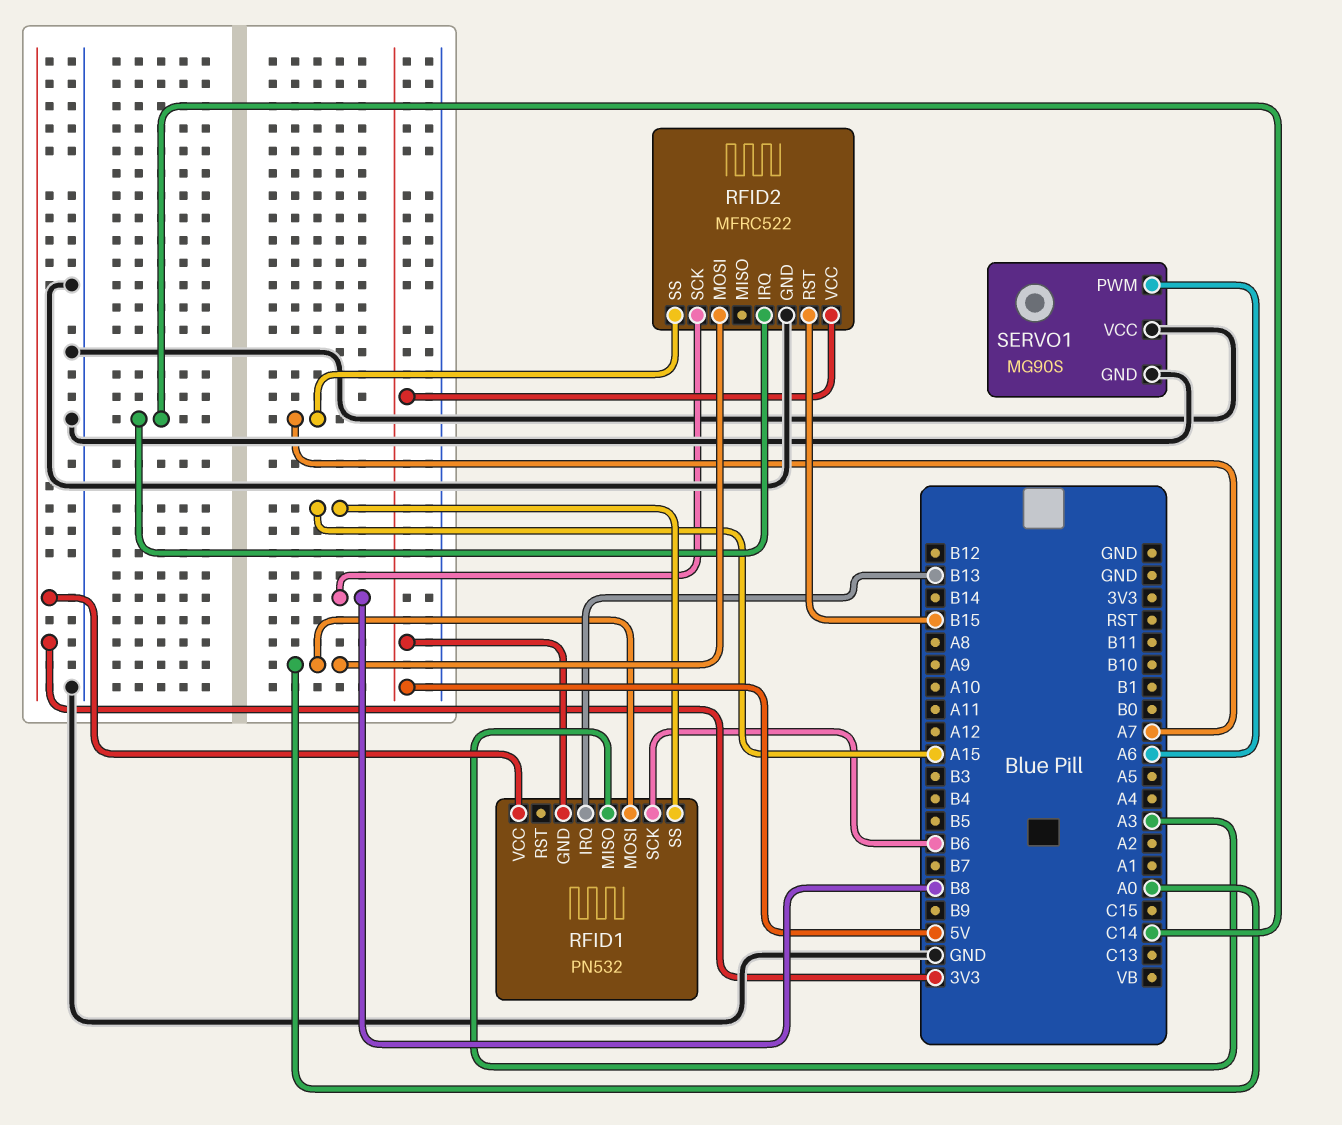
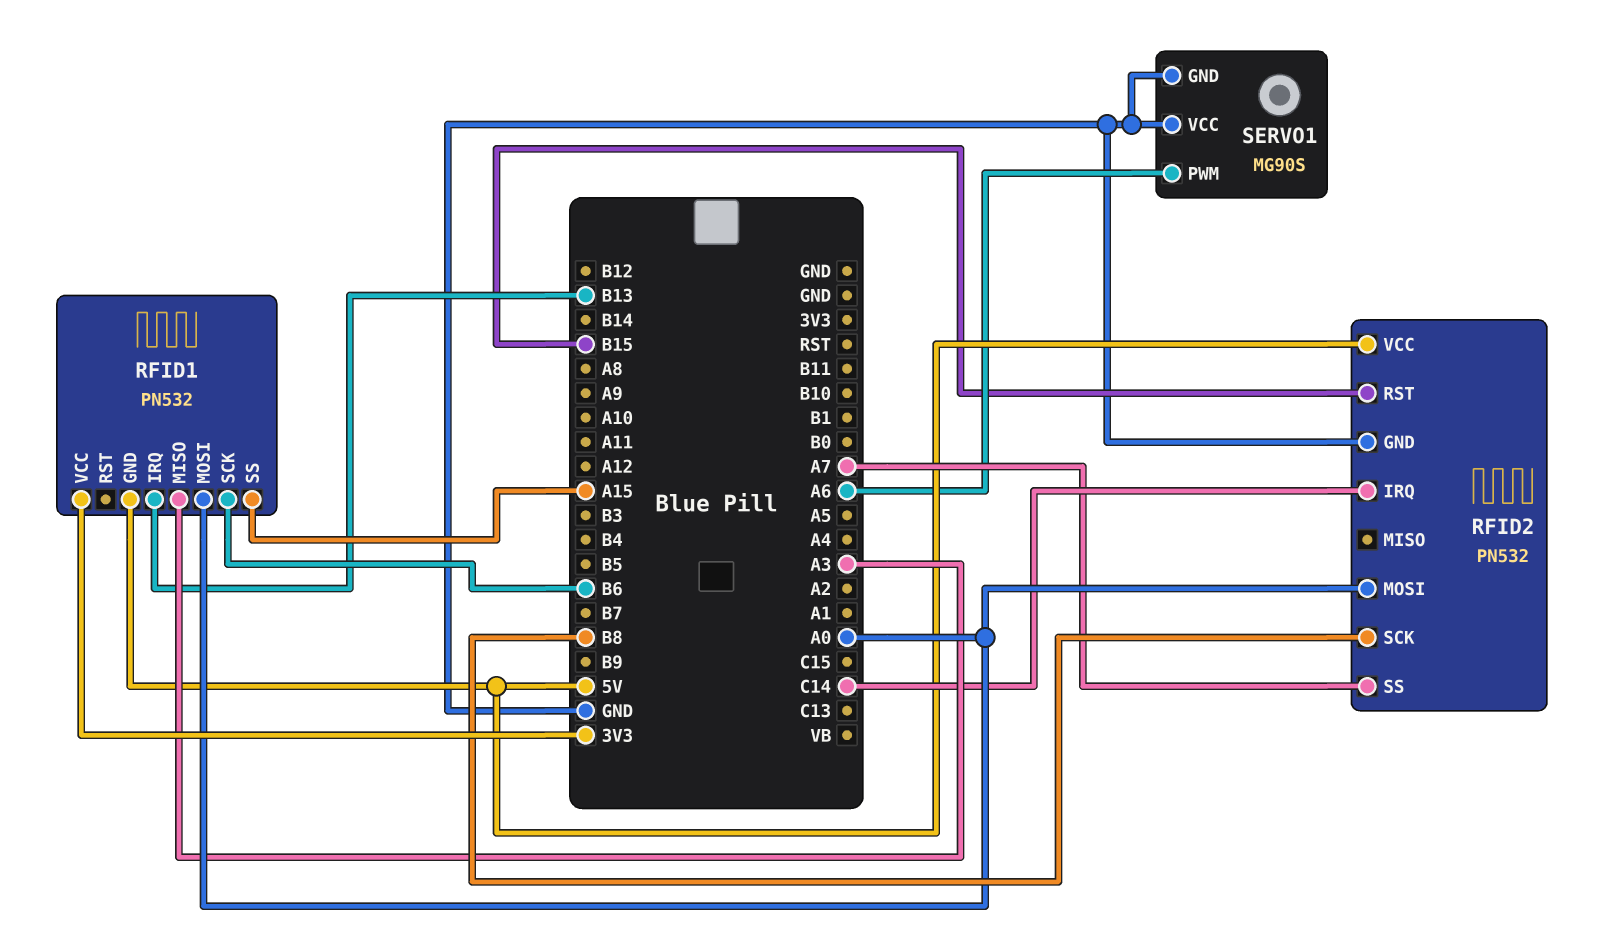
RFID2: MFRC522 -> PN532

